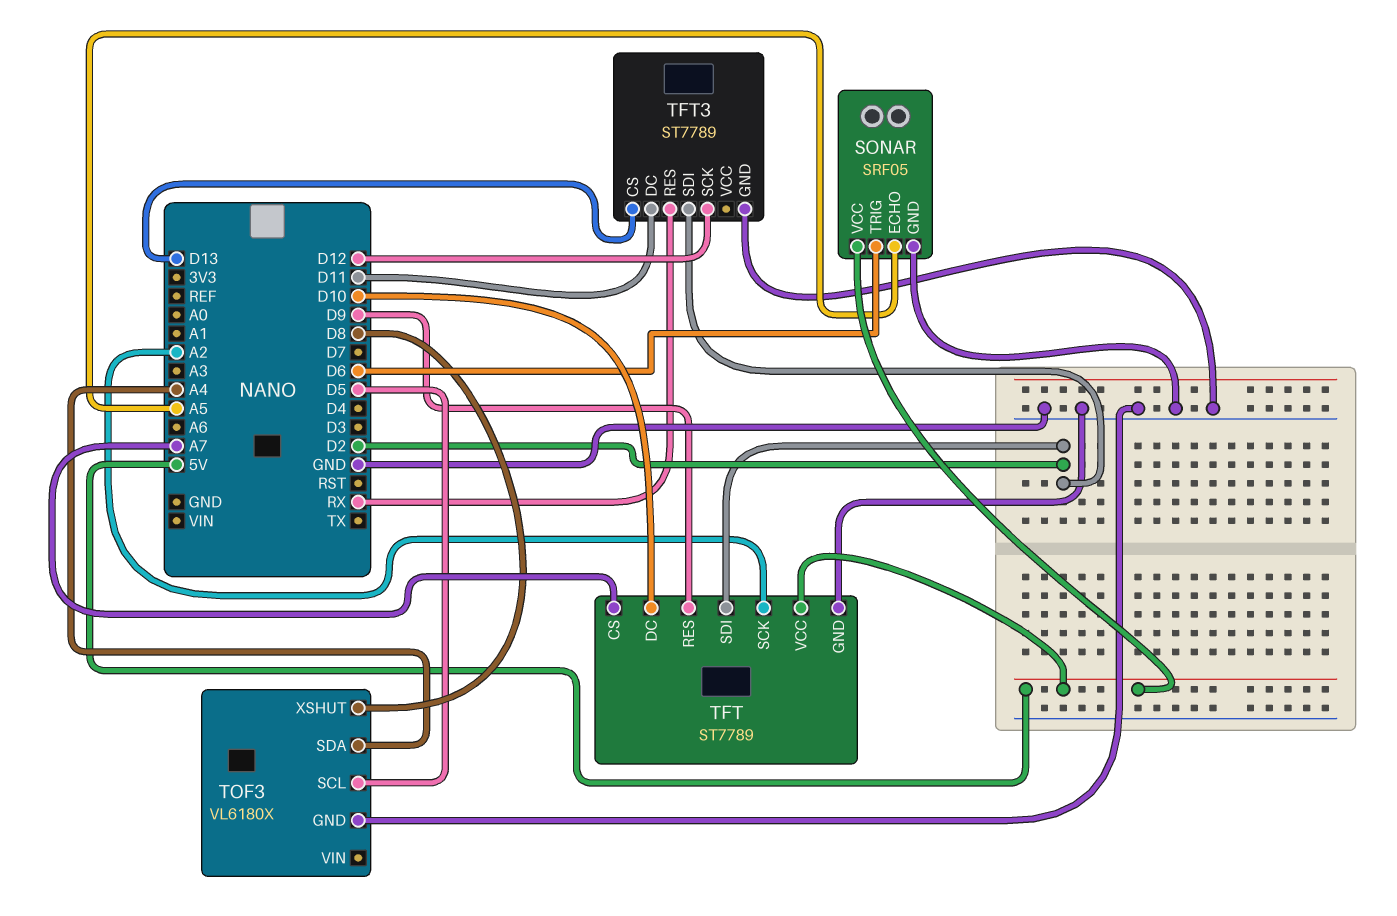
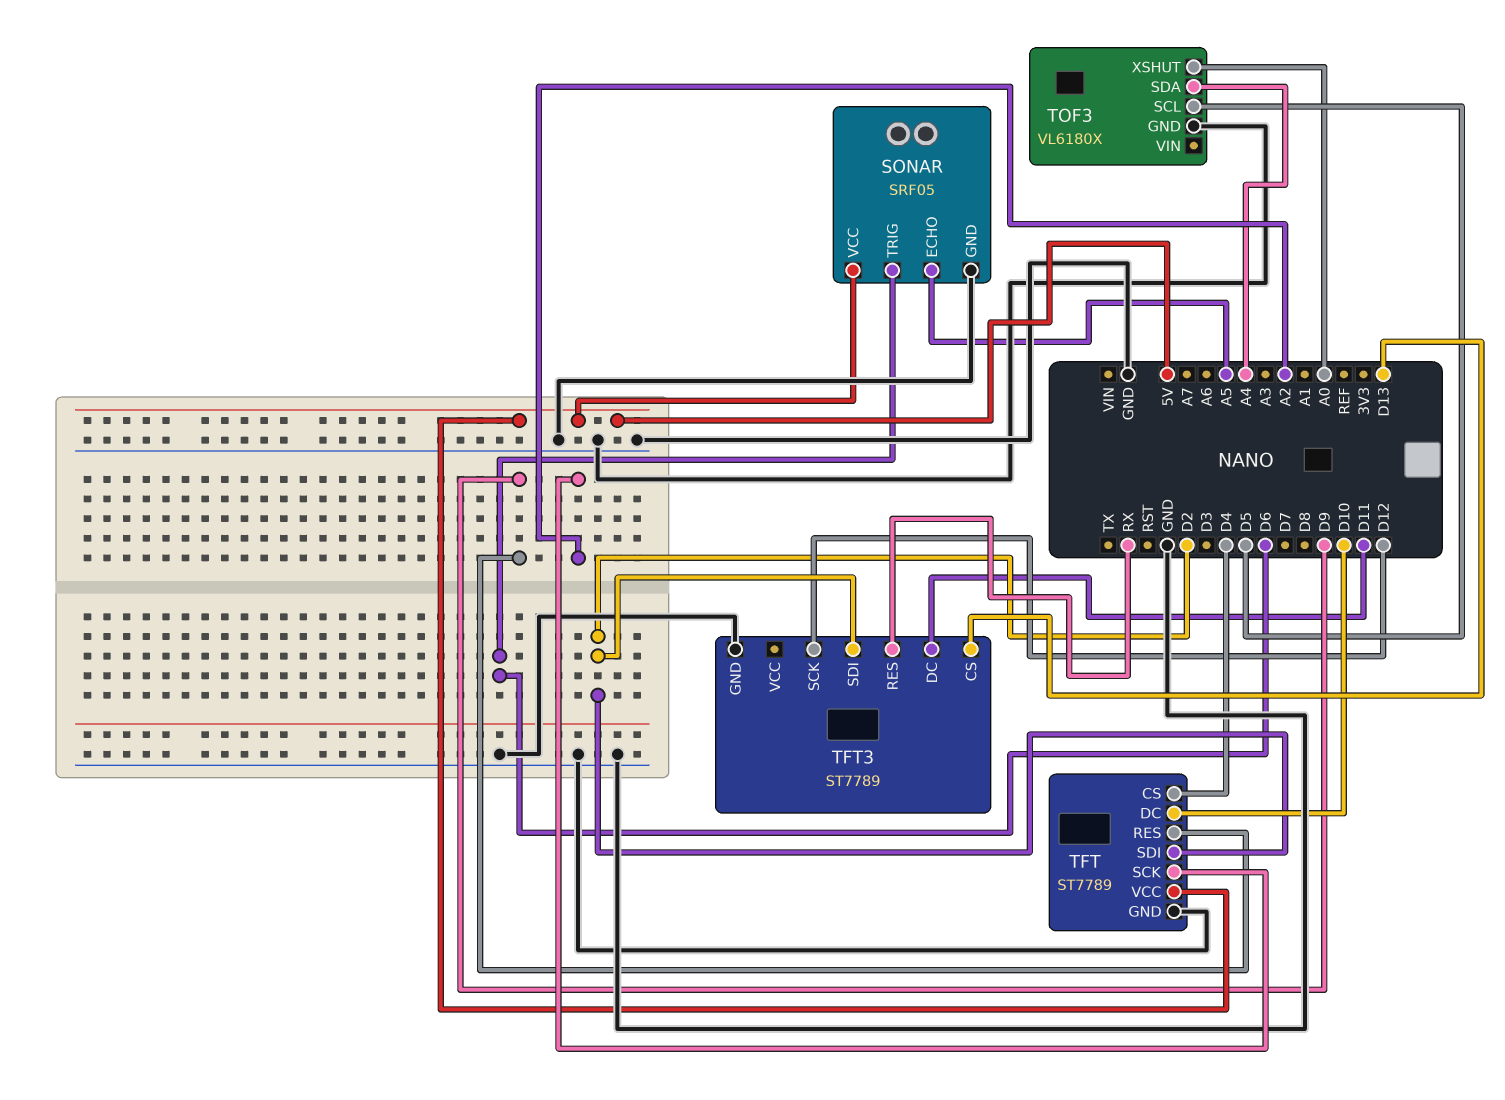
TFT pin CS: A7 -> D4
TOF3 pin XSHUT: D8 -> A0

